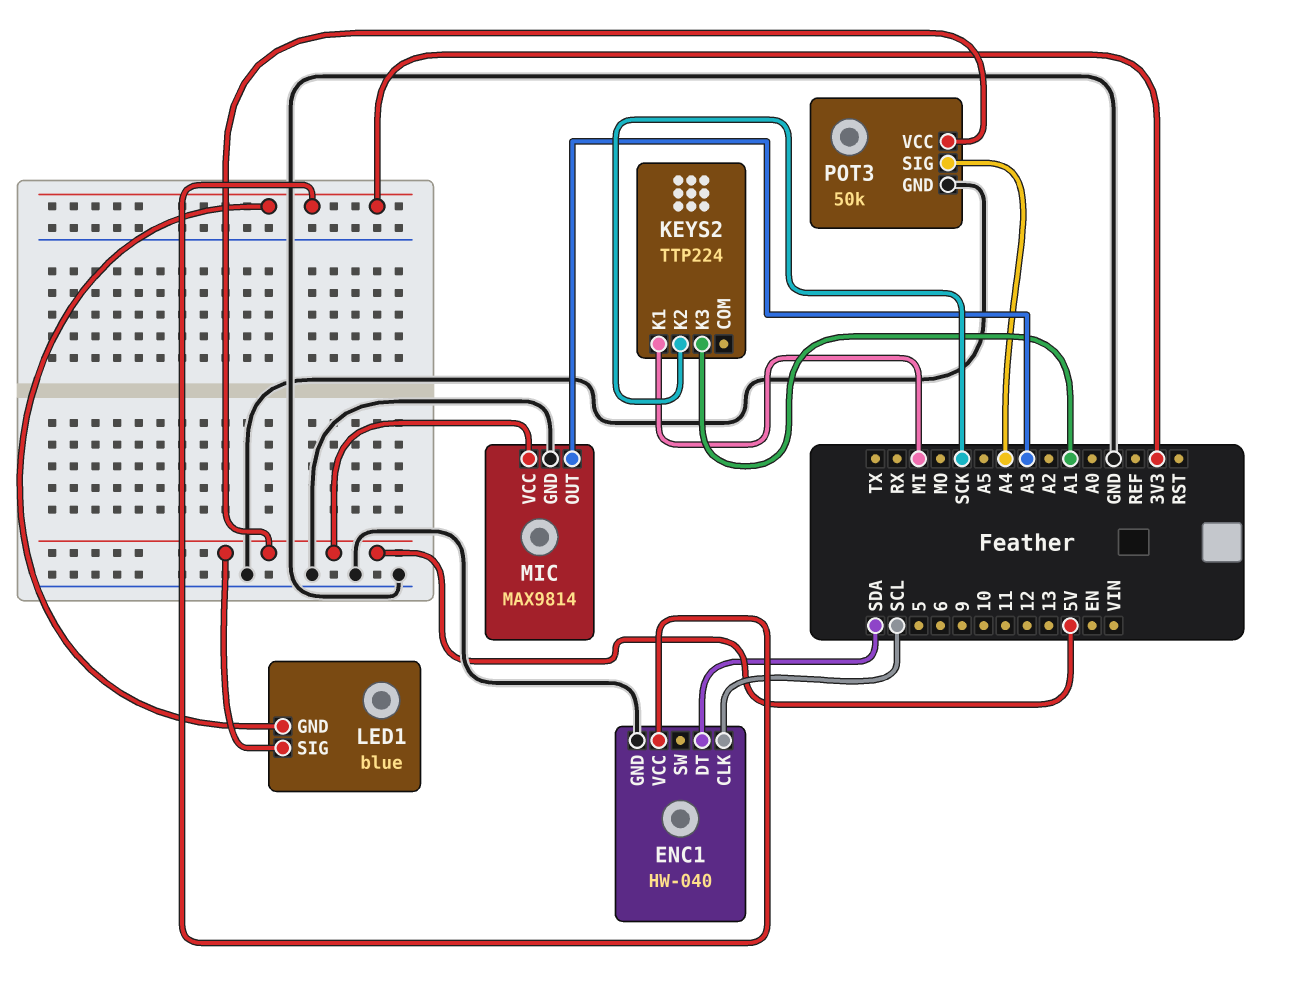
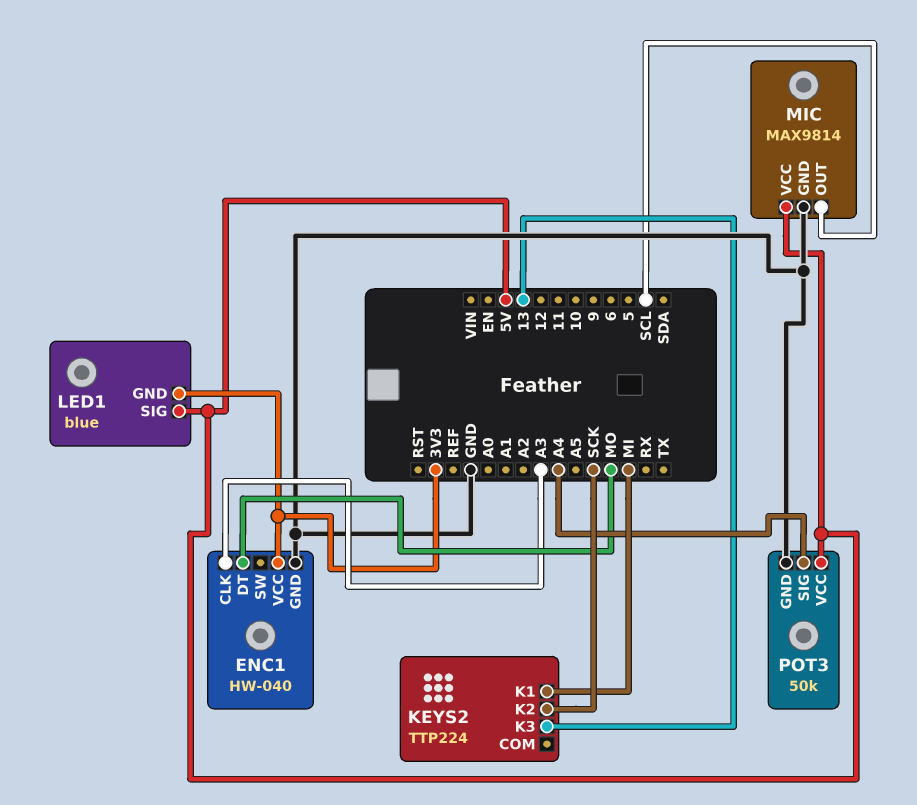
ENC1 pin CLK: SCL -> A3
ENC1 pin DT: SDA -> MO
KEYS2 pin K3: A1 -> 13
MIC pin OUT: A3 -> SCL

